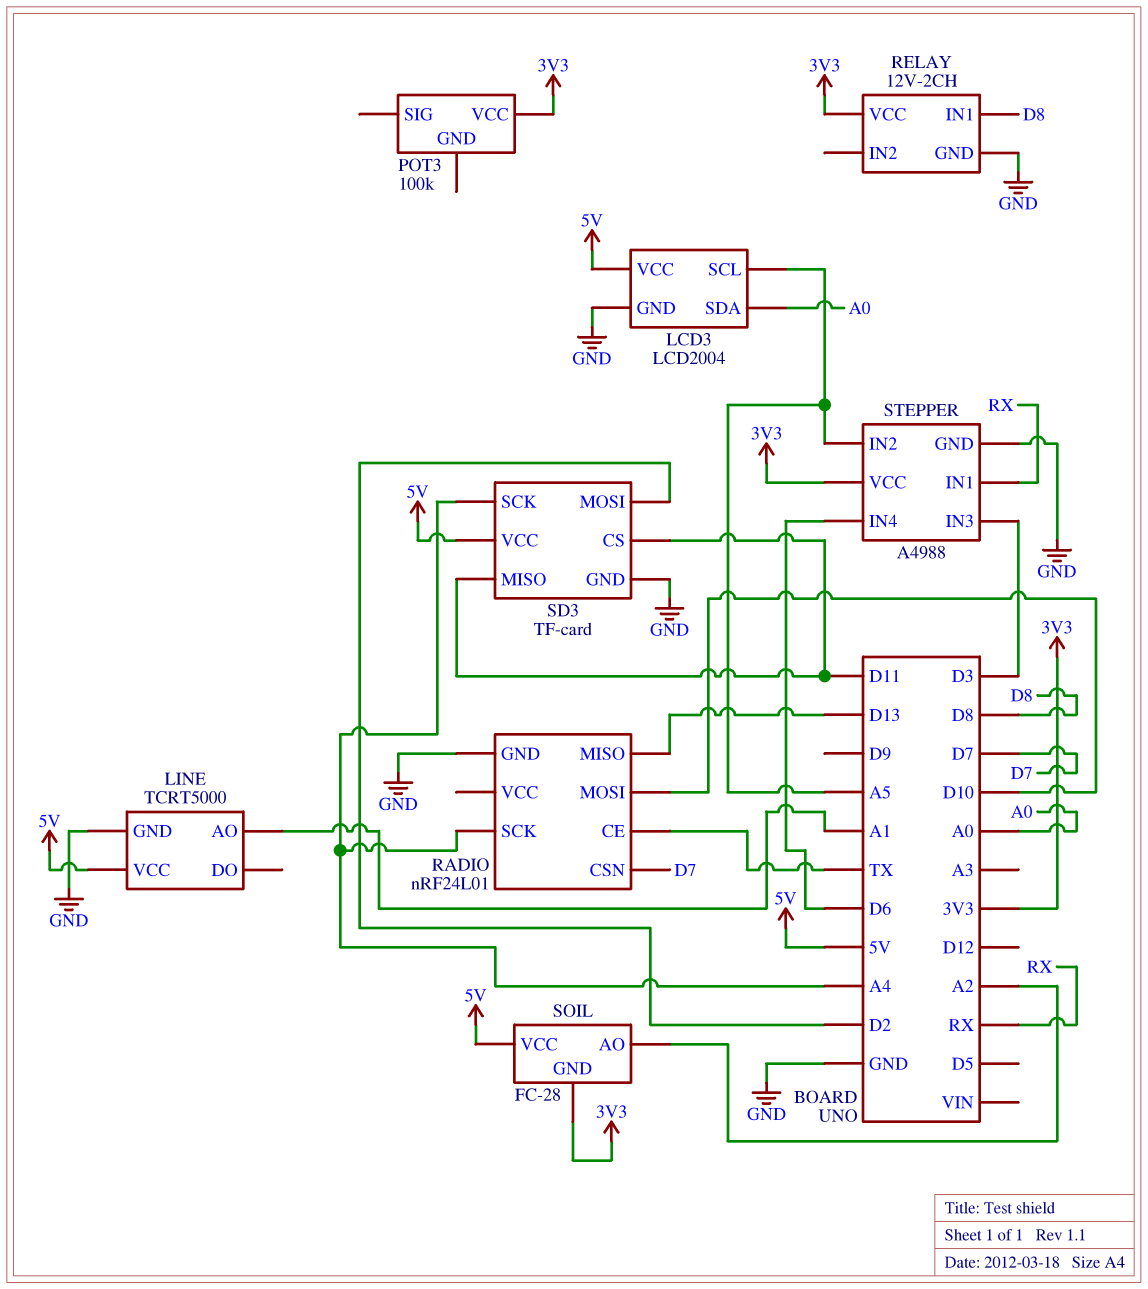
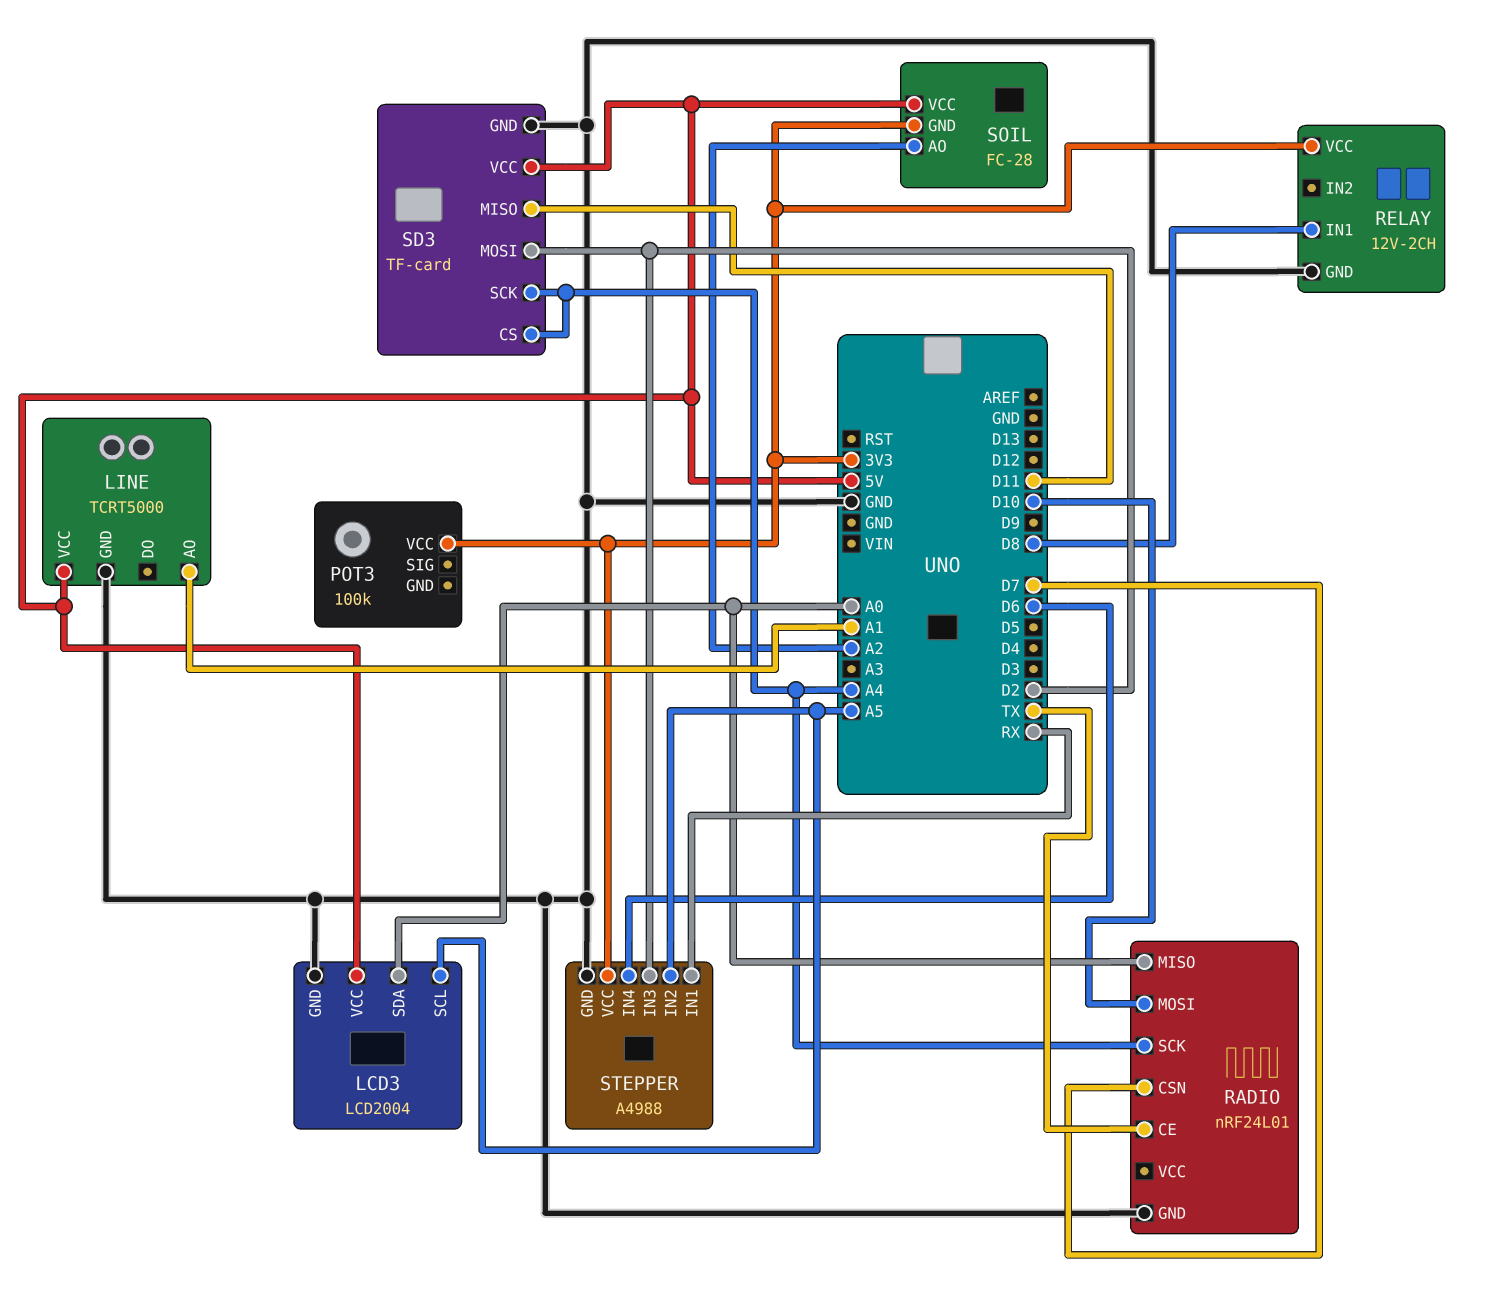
RADIO pin MISO: D13 -> A0
SD3 pin CS: D11 -> A4
STEPPER pin IN3: D3 -> D2

